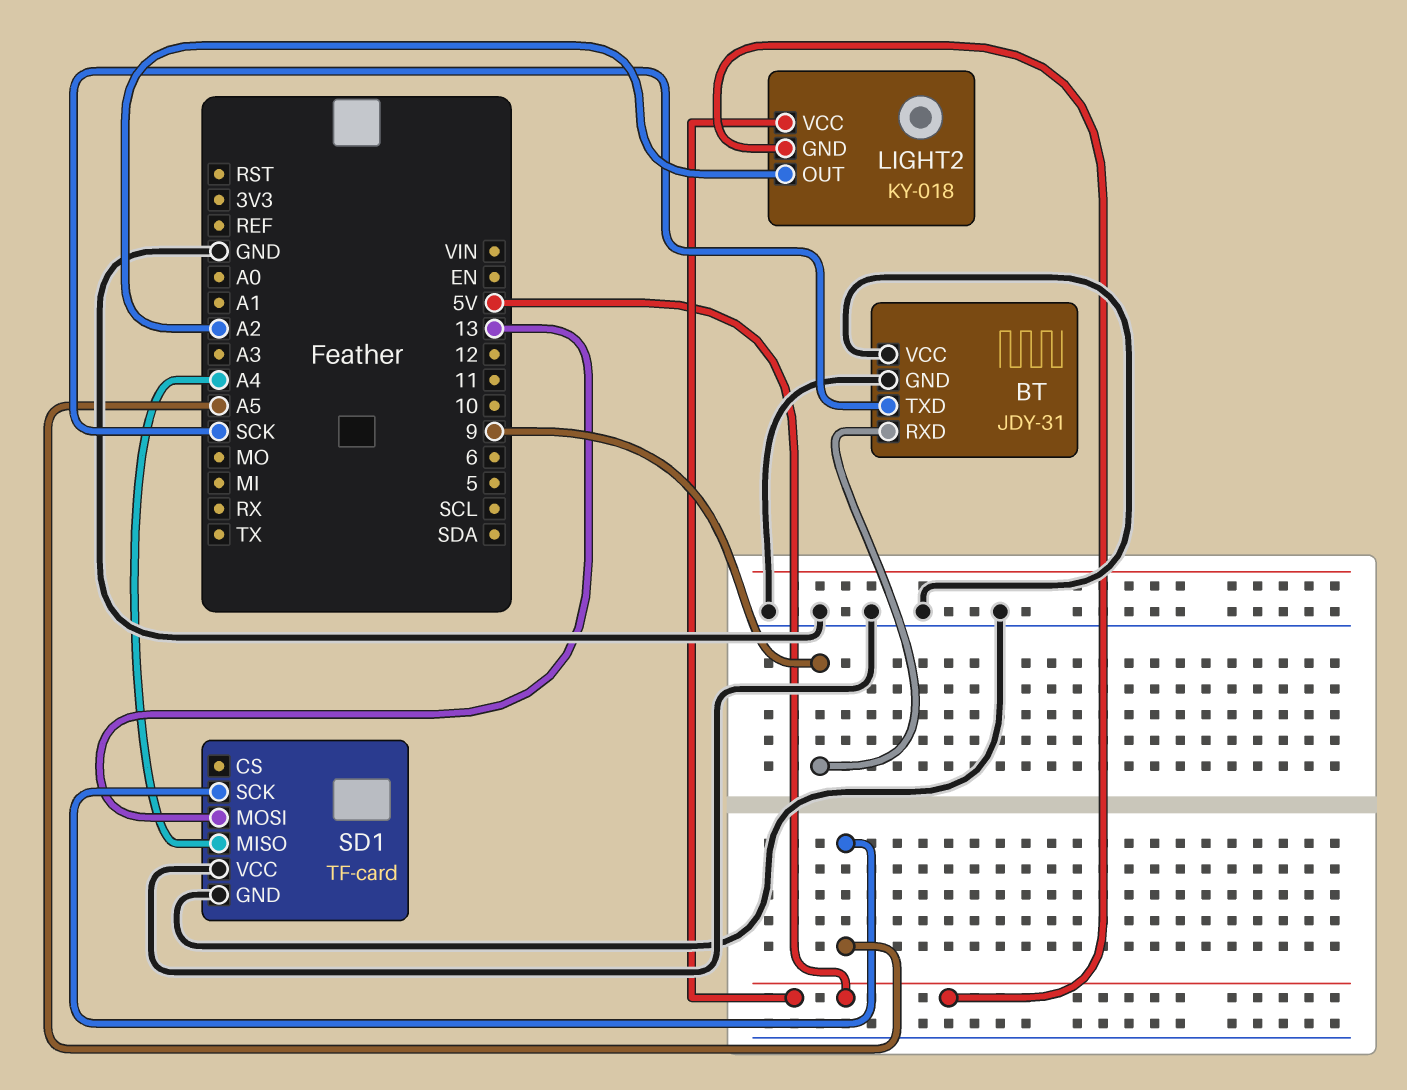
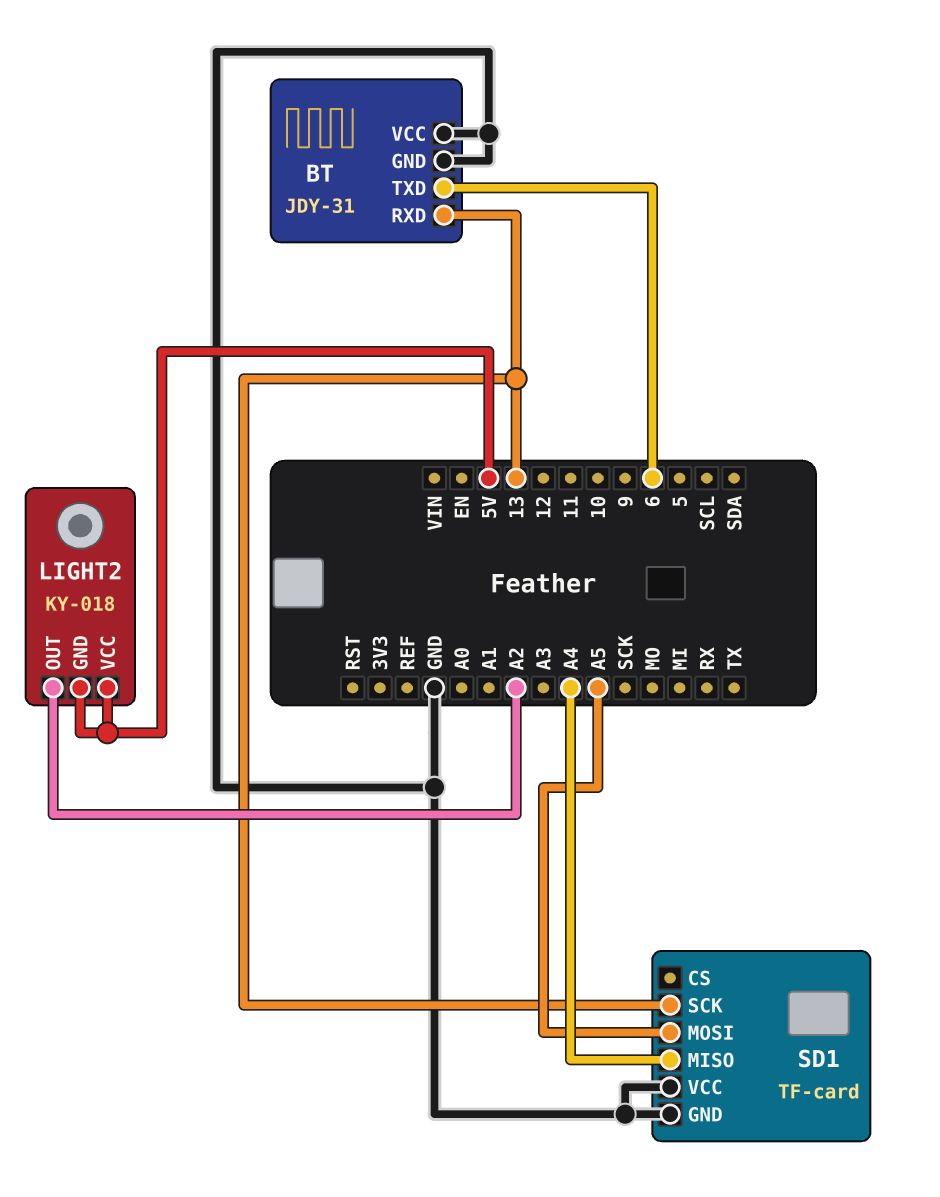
BT pin RXD: 9 -> 13
BT pin TXD: SCK -> 6
SD1 pin MOSI: 13 -> A5
SD1 pin SCK: A5 -> 13

